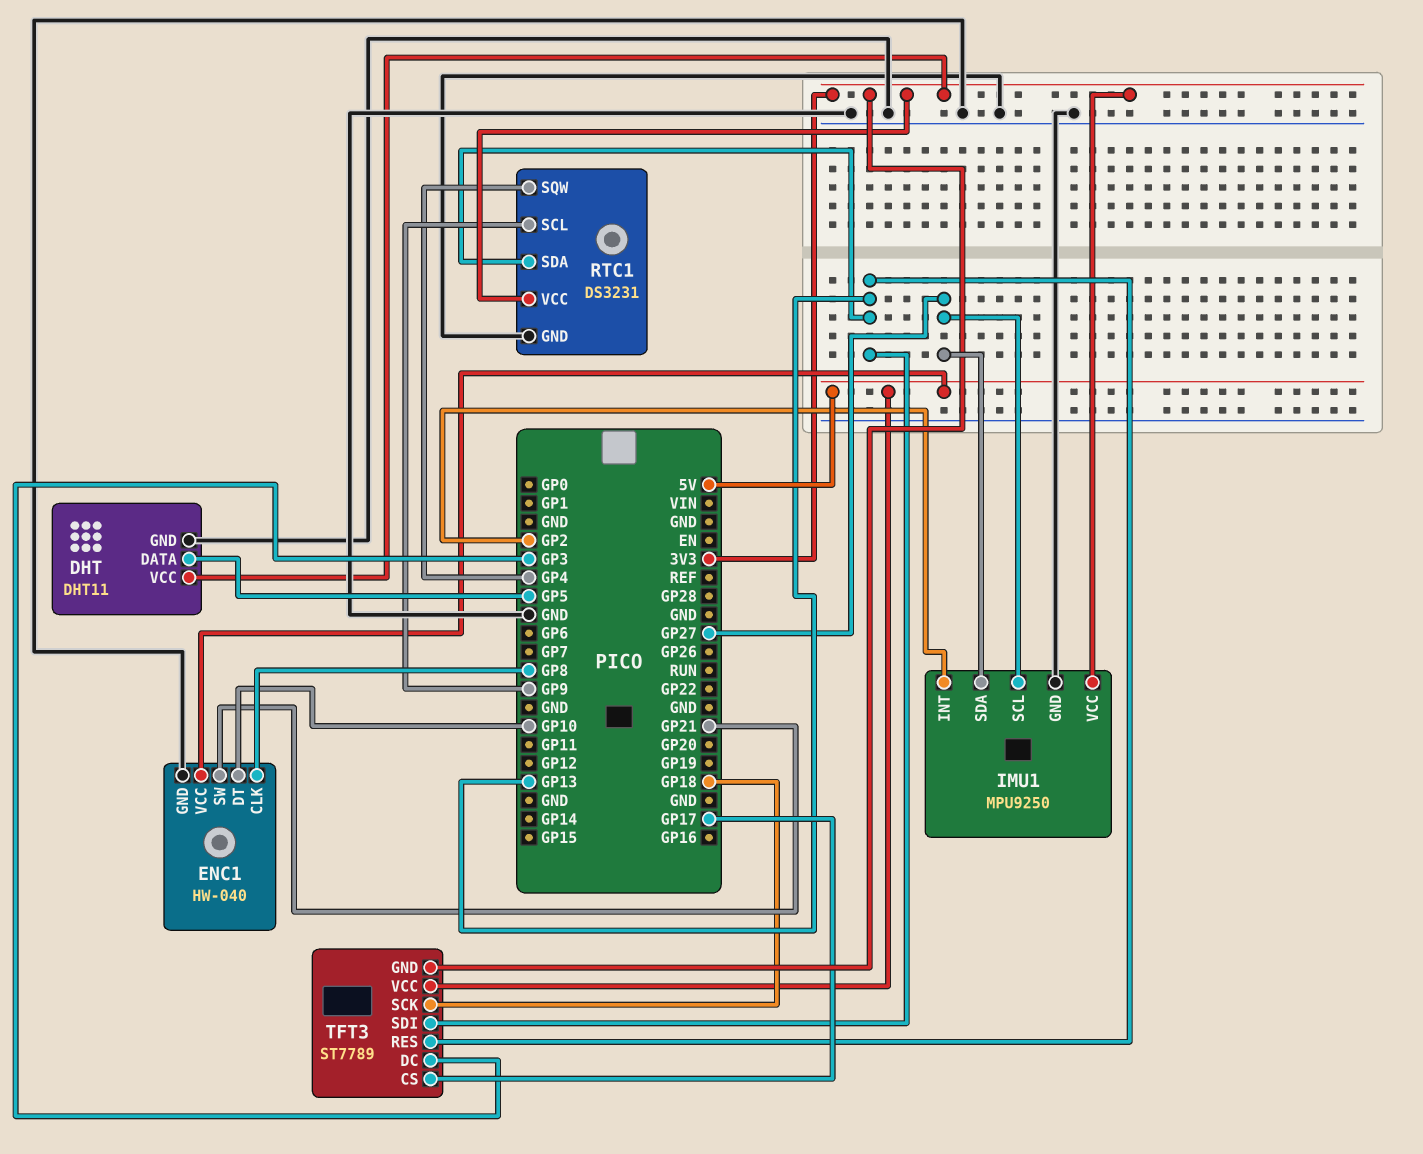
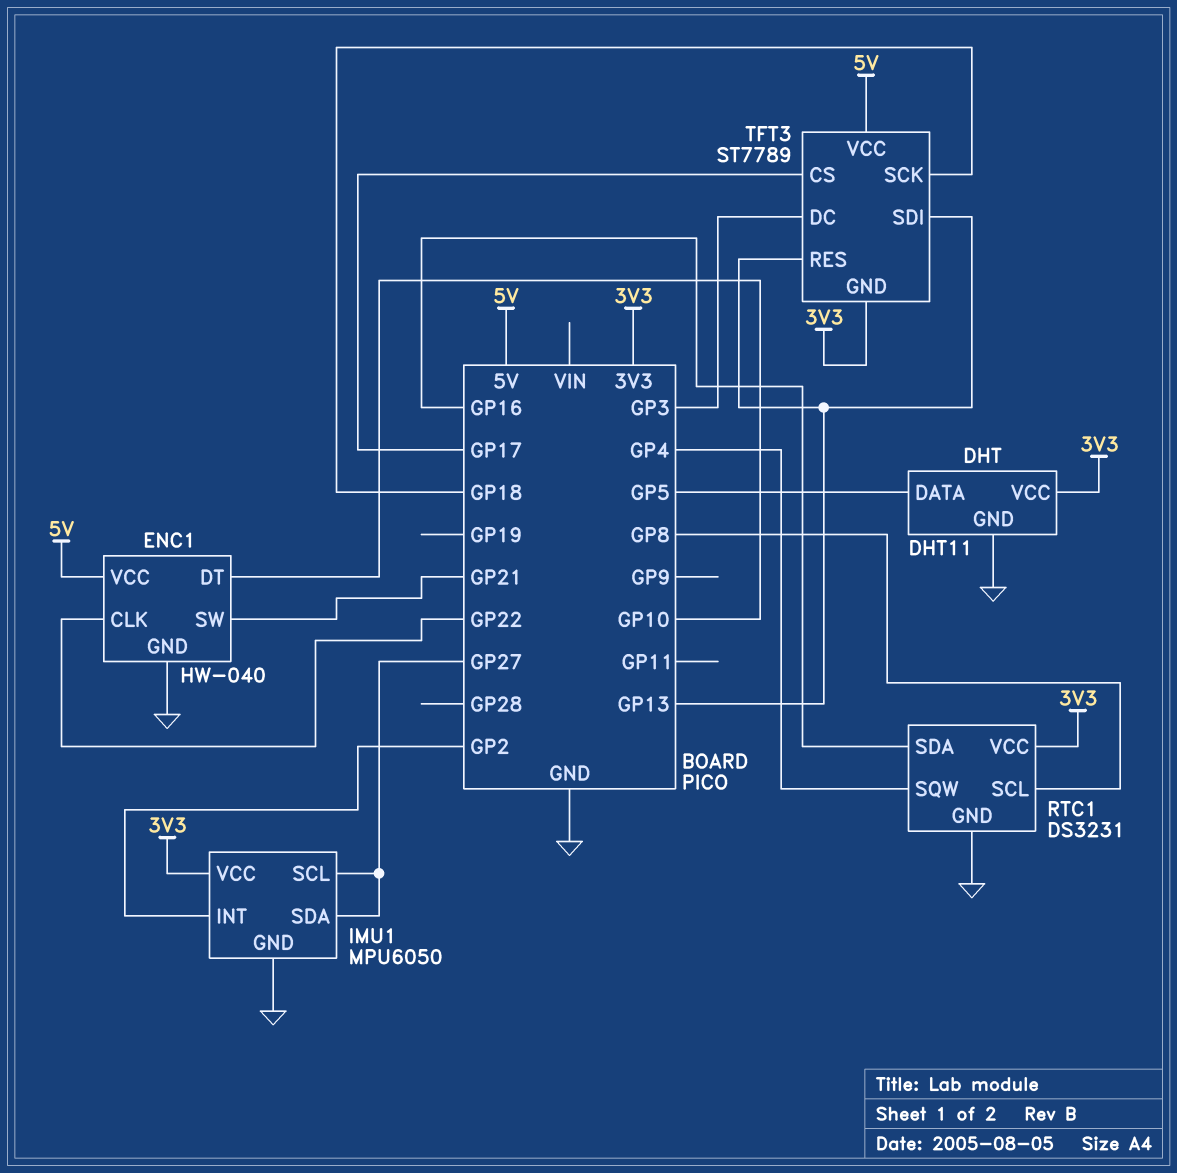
ENC1 pin CLK: GP8 -> GP22
IMU1: MPU9250 -> MPU6050
RTC1 pin SCL: GP9 -> GP8
RTC1 pin SDA: GP13 -> GP16

